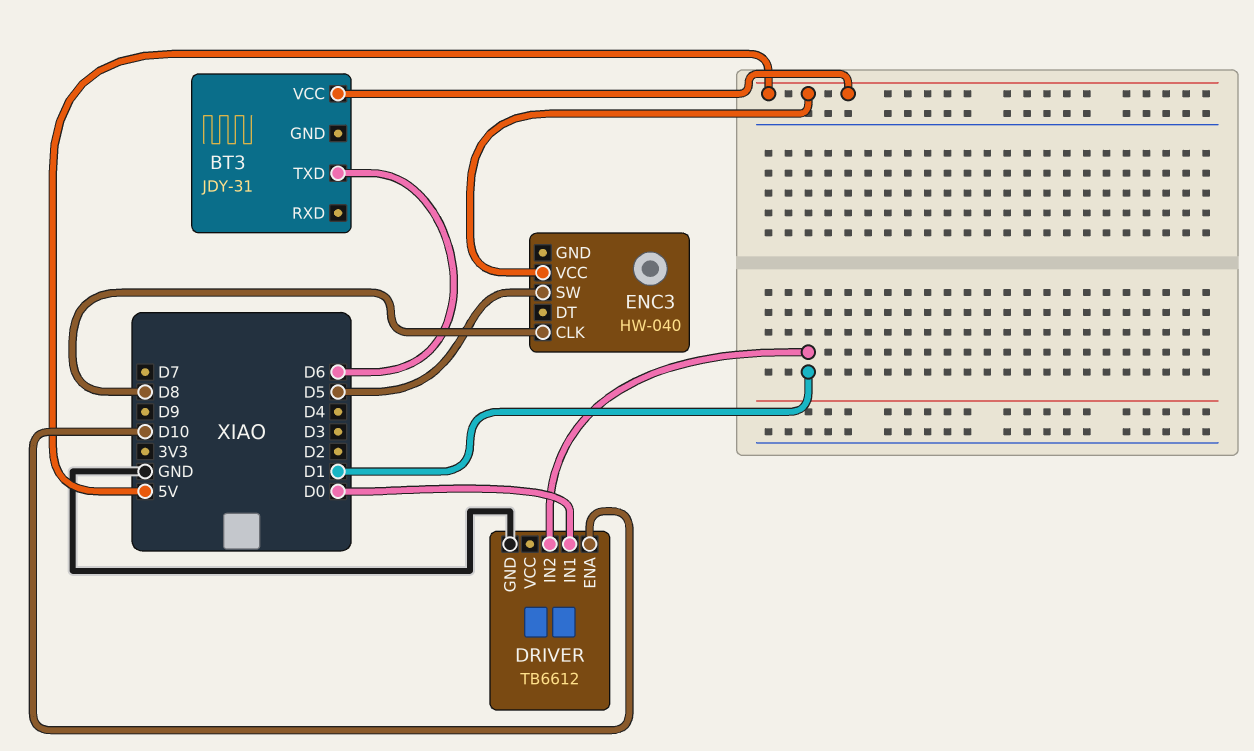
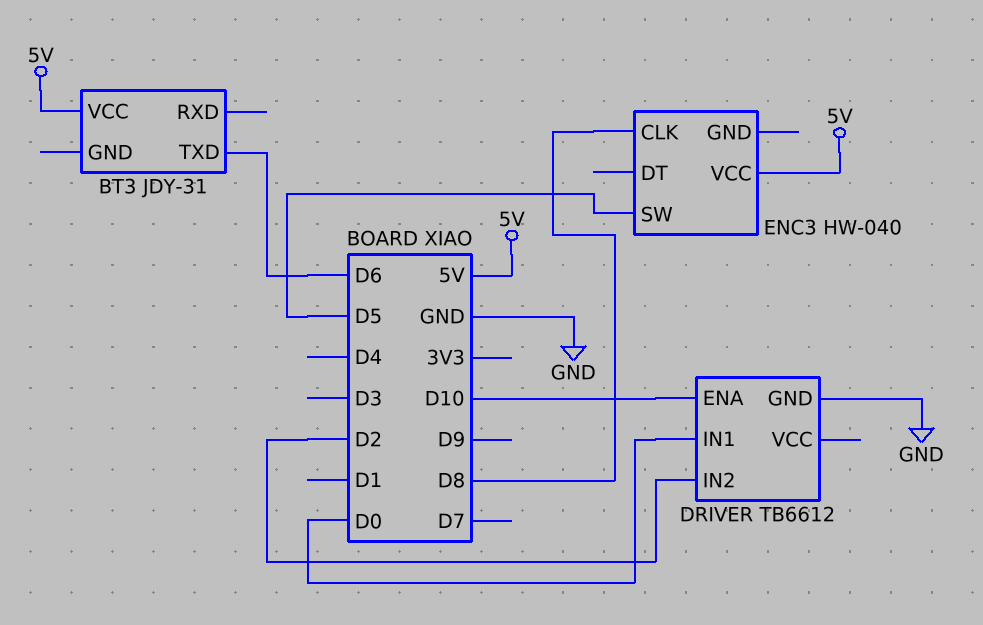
DRIVER pin IN2: D1 -> D2

